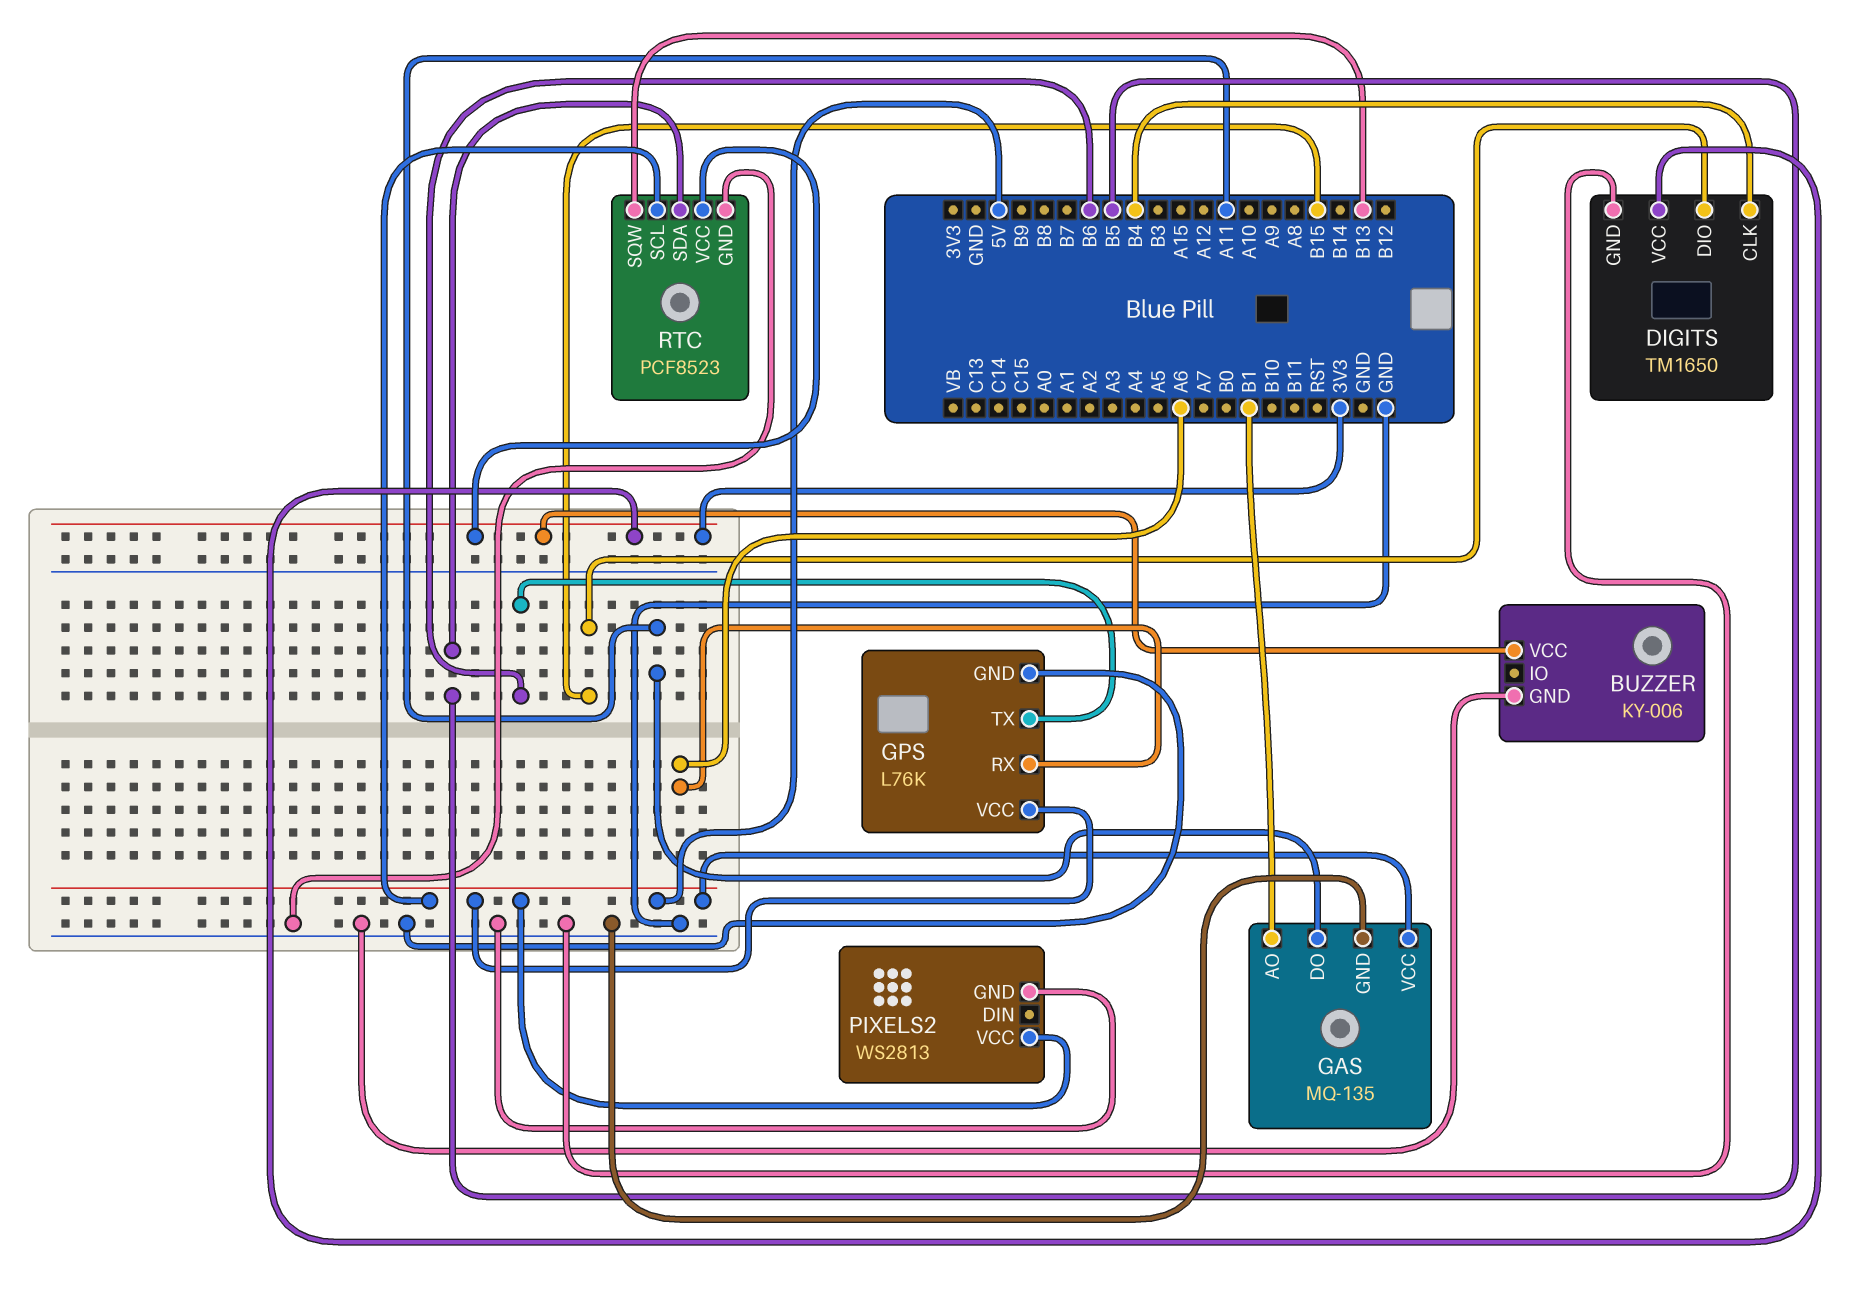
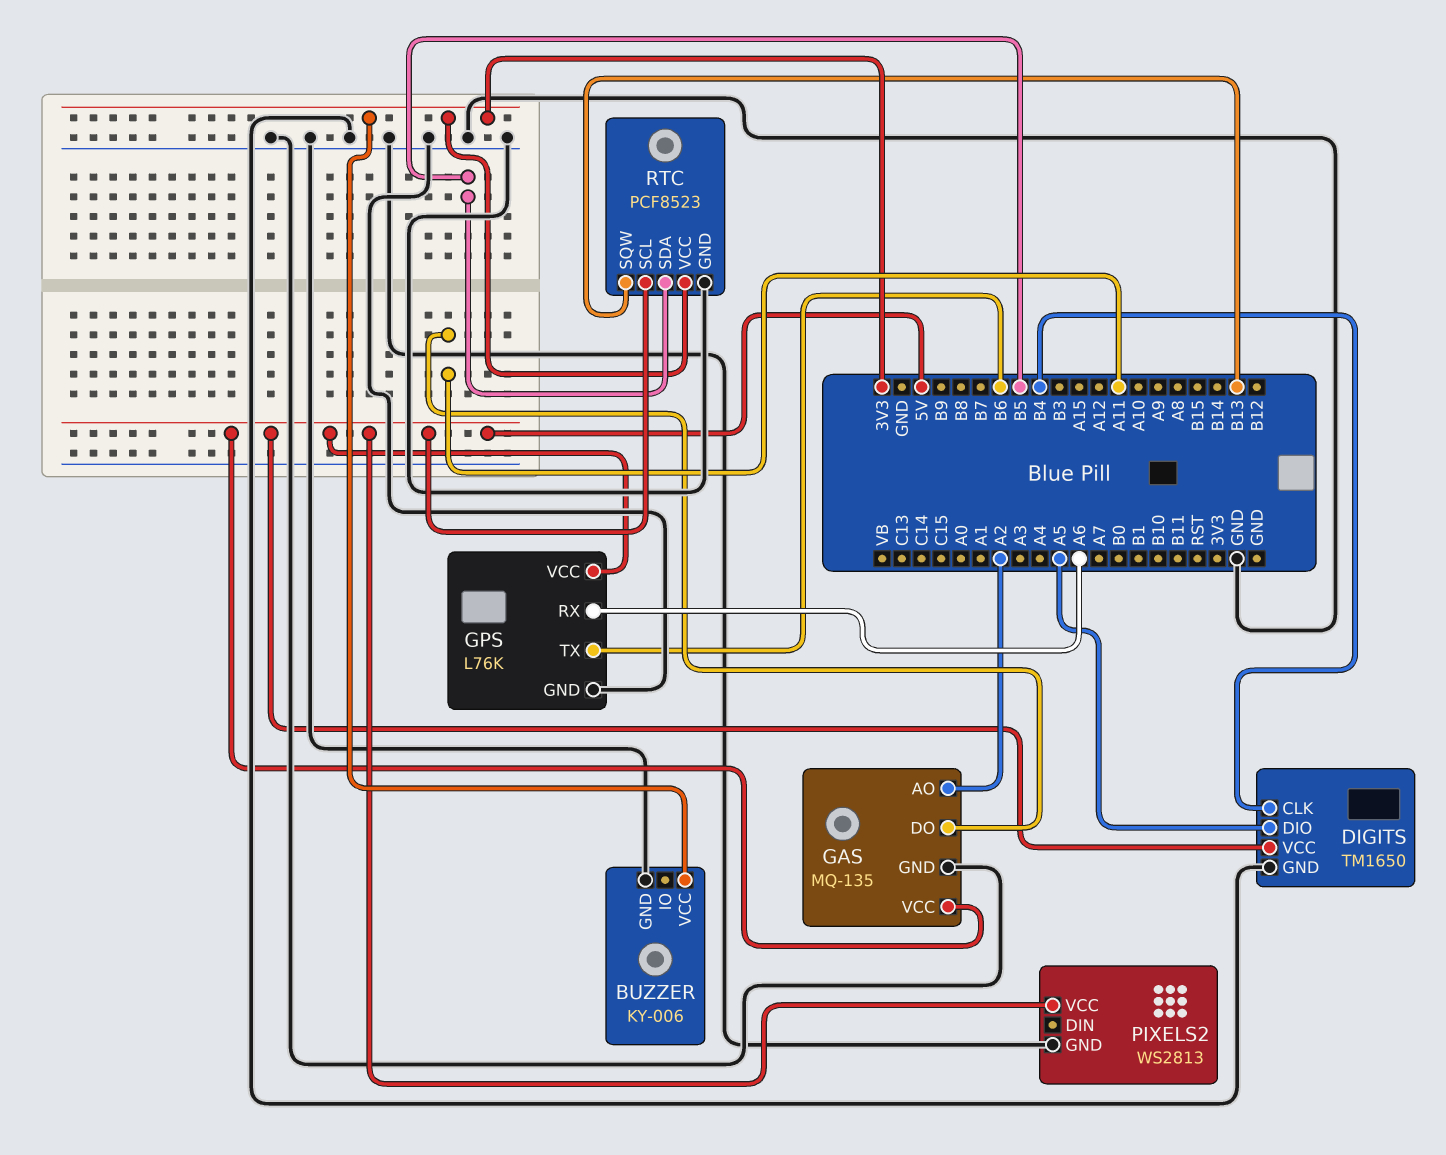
DIGITS pin DIO: B15 -> A5
DIGITS pin VCC: 3V3 -> 5V
GAS pin AO: B1 -> A2

